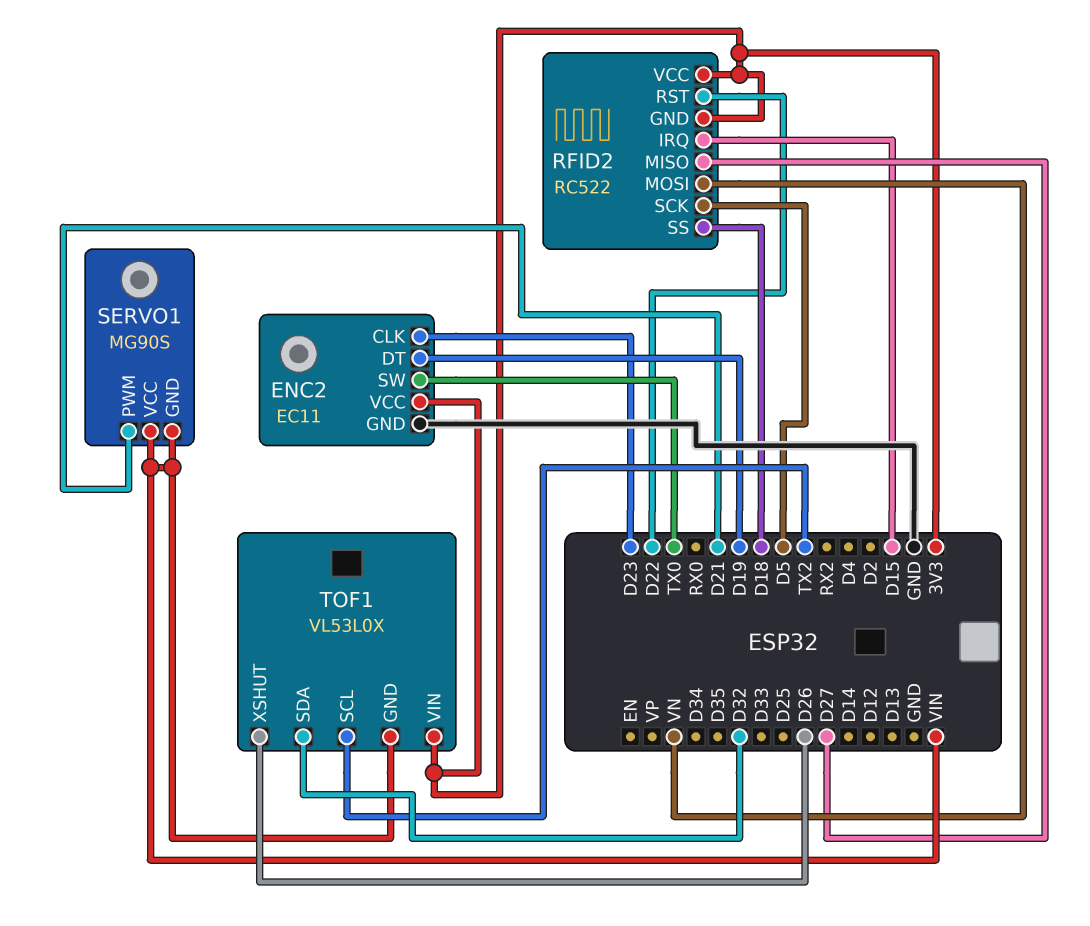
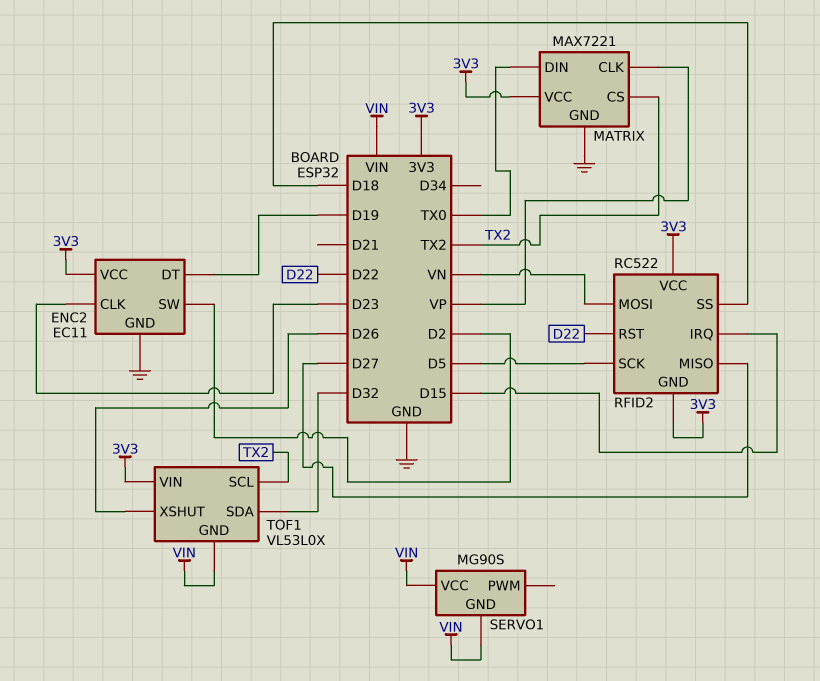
ENC2 pin SW: TX0 -> D2
MATRIX: none -> MAX7221
MATRIX pin CLK: none -> VP
MATRIX pin CS: none -> TX2
MATRIX pin DIN: none -> TX0
MATRIX pin GND: none -> GND
MATRIX pin VCC: none -> 3V3
SERVO1 pin PWM: D21 -> none

